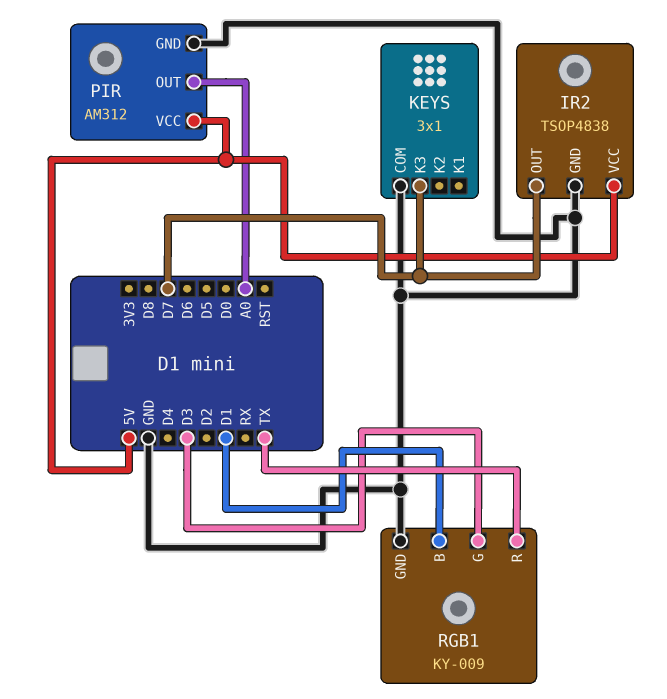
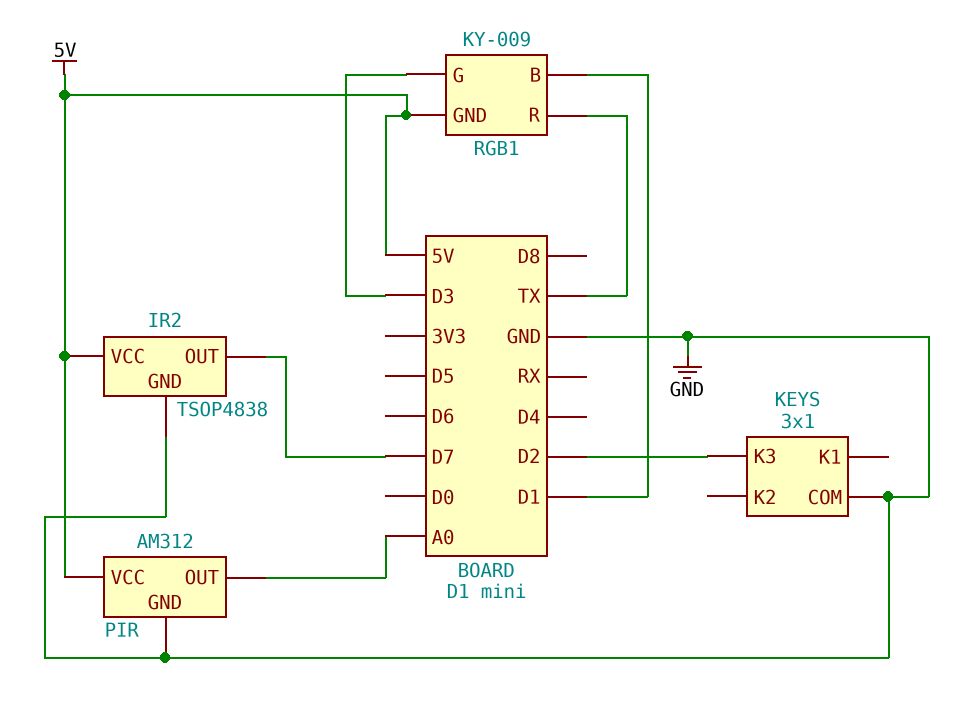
KEYS pin K3: D7 -> D2
RGB1 pin GND: GND -> 5V

